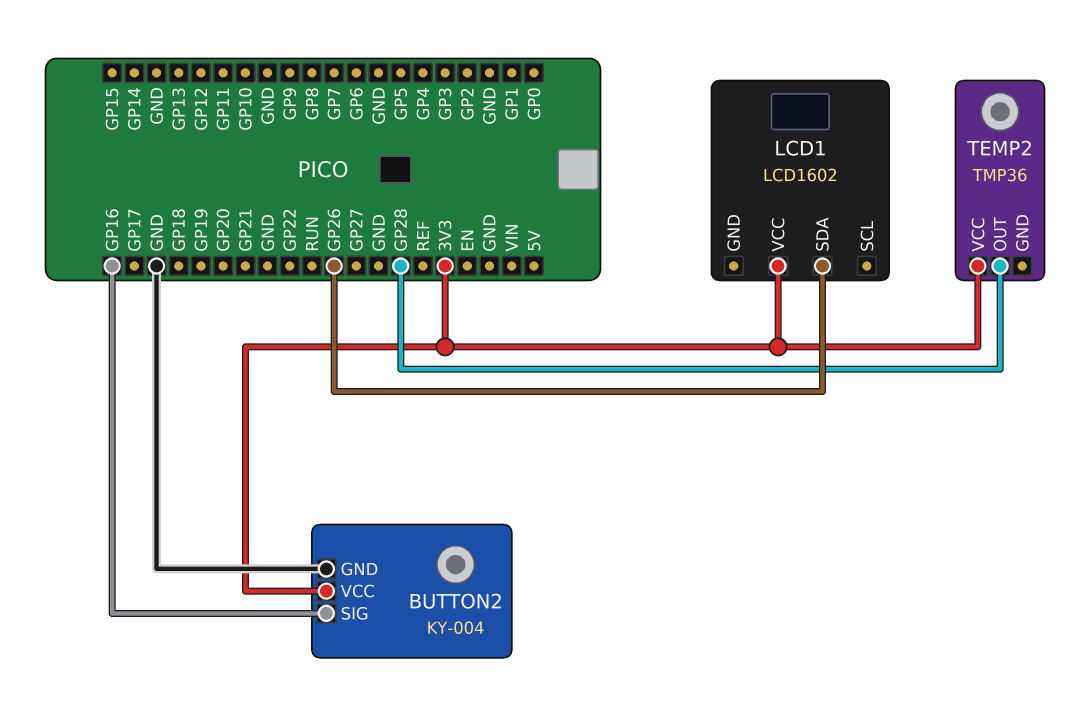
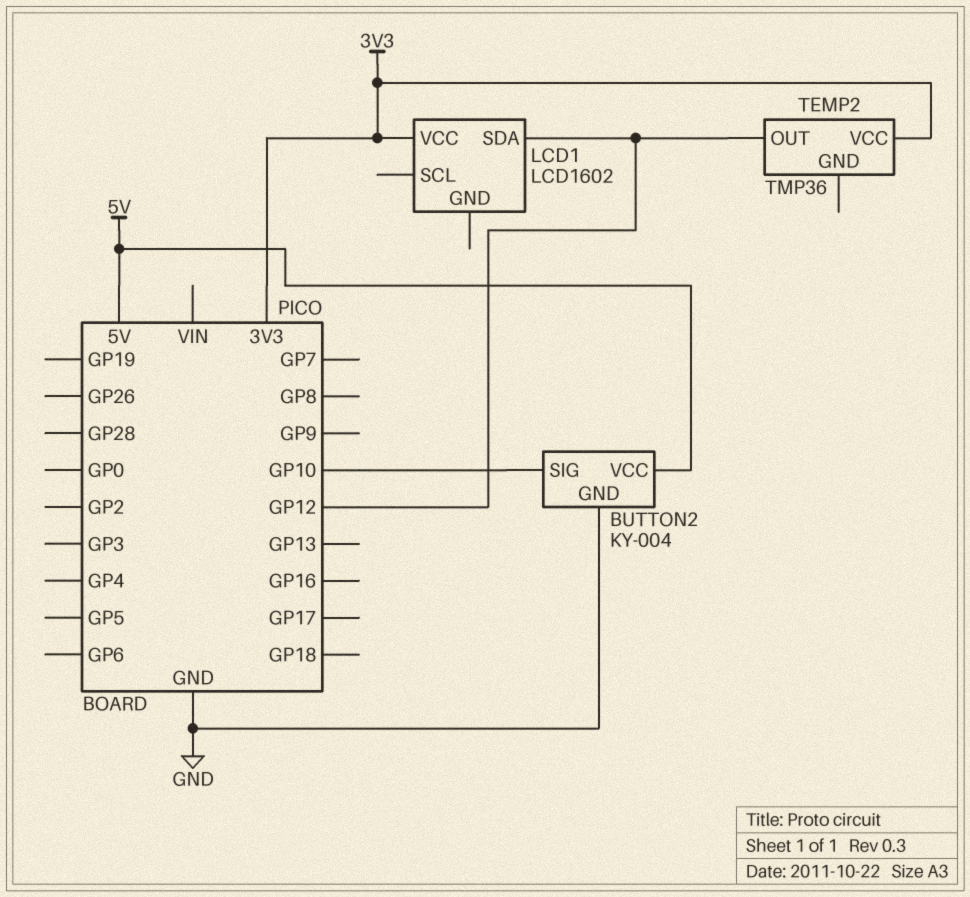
BUTTON2 pin SIG: GP16 -> GP10
BUTTON2 pin VCC: 3V3 -> 5V
LCD1 pin SDA: GP26 -> GP12
TEMP2 pin OUT: GP28 -> GP12

